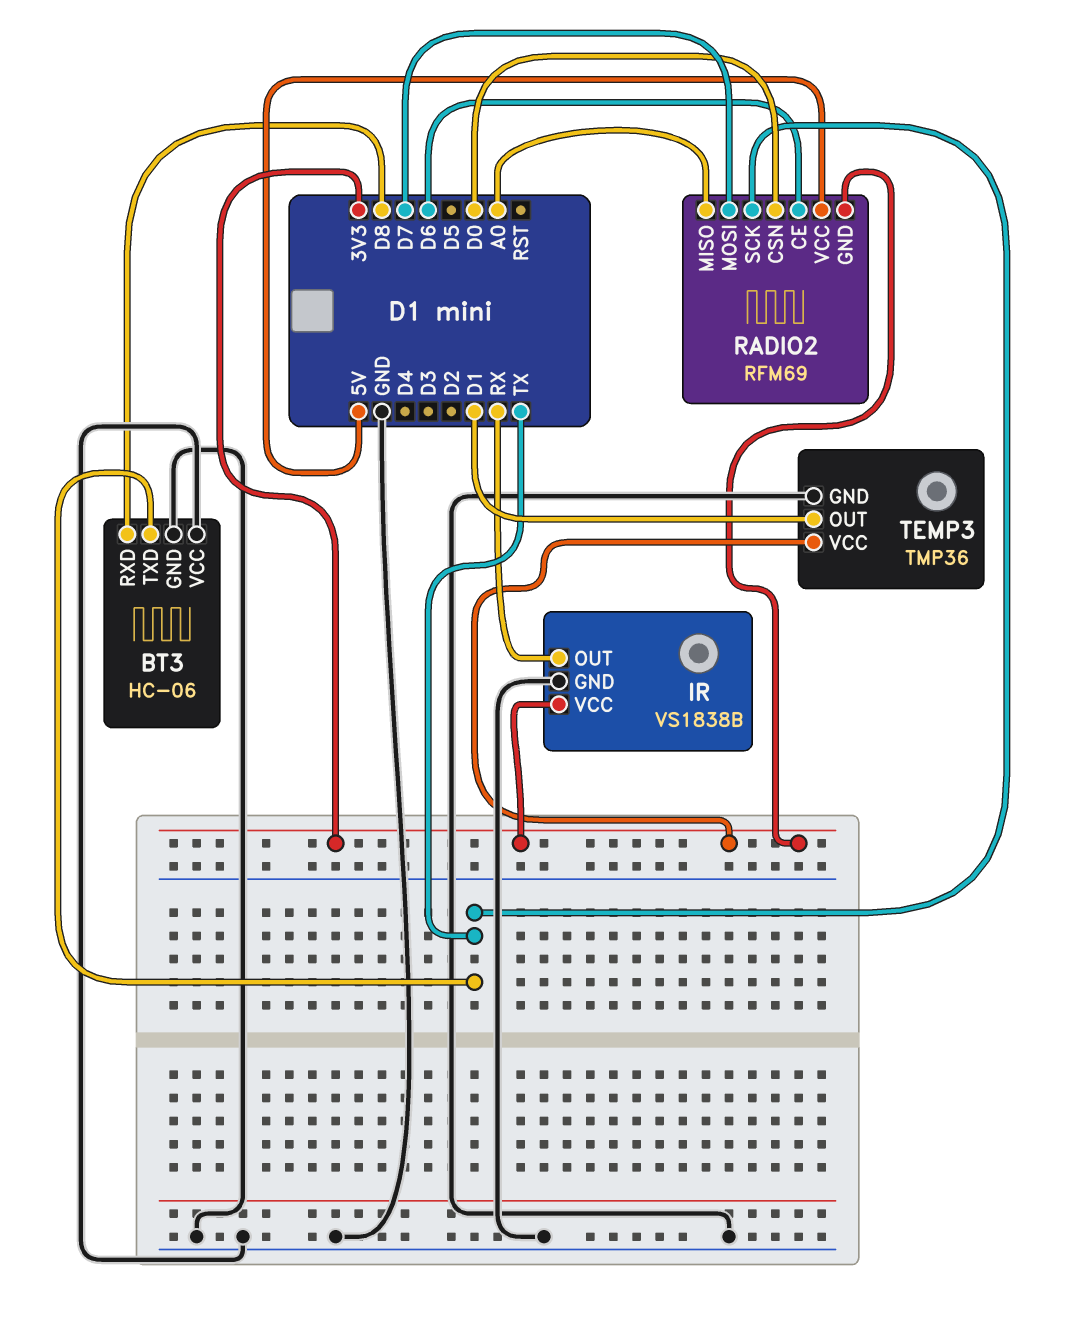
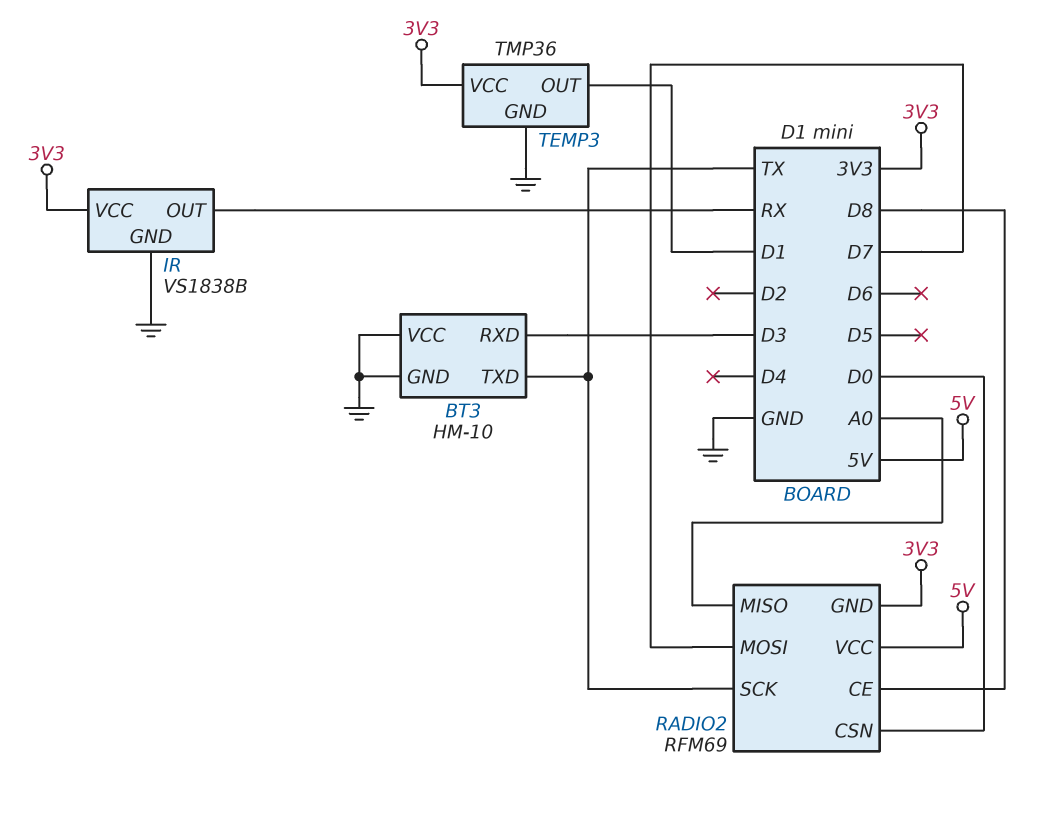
BT3: HC-06 -> HM-10
BT3 pin RXD: D8 -> D3
RADIO2 pin CE: D6 -> D8

